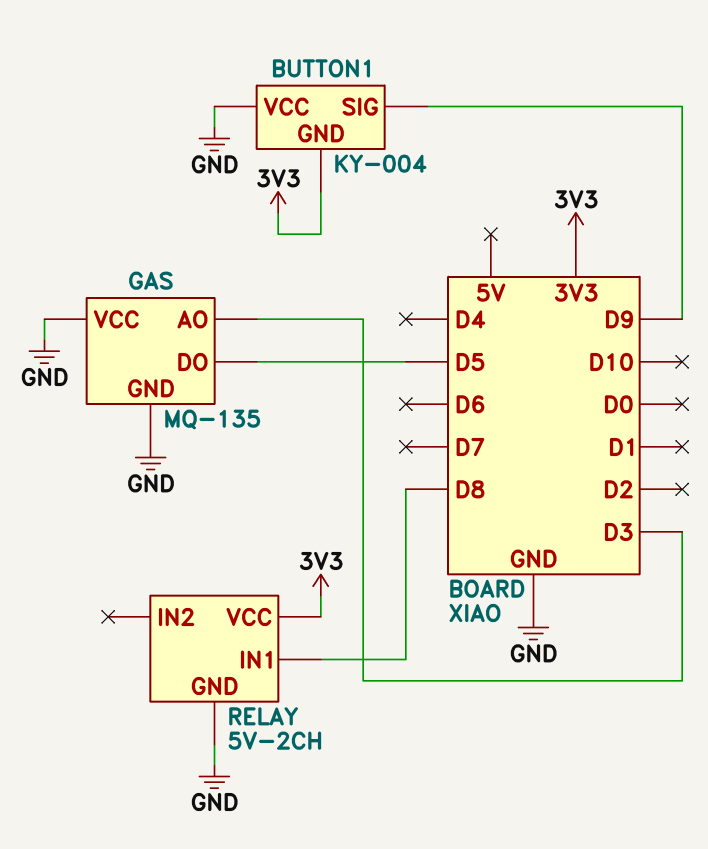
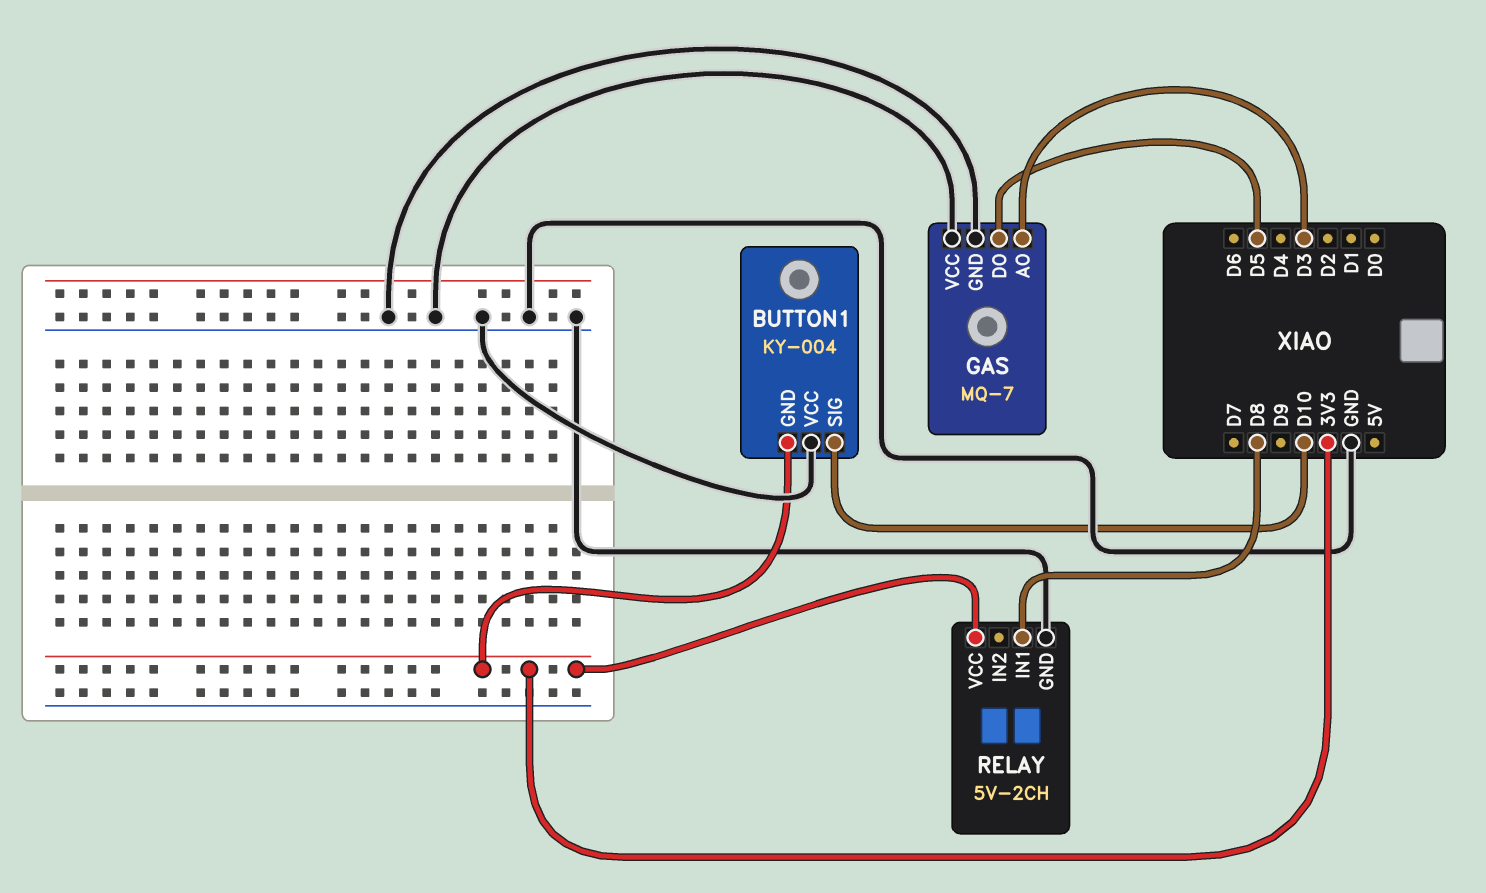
BUTTON1 pin SIG: D9 -> D10
GAS: MQ-135 -> MQ-7

